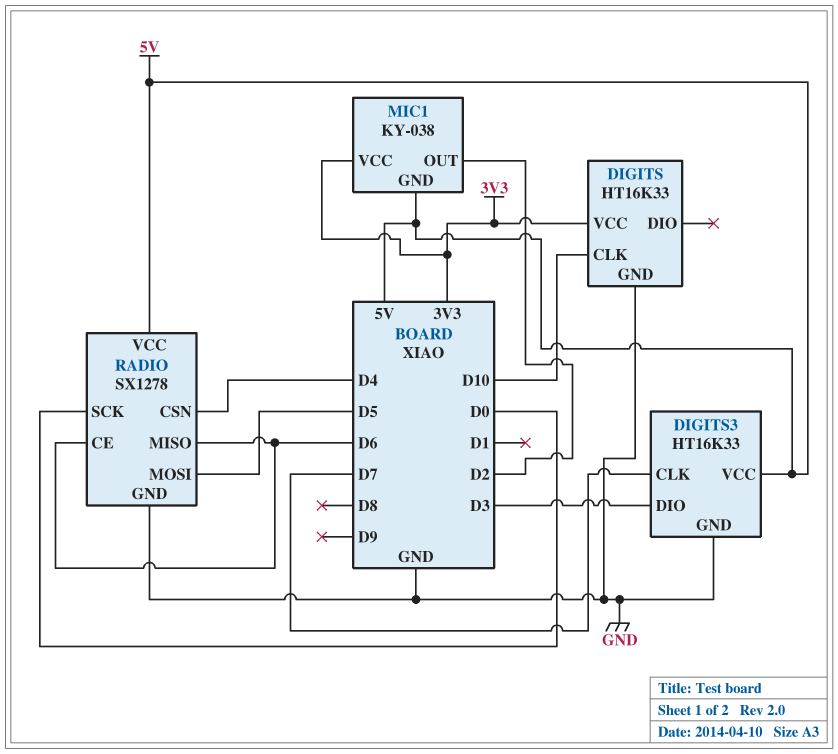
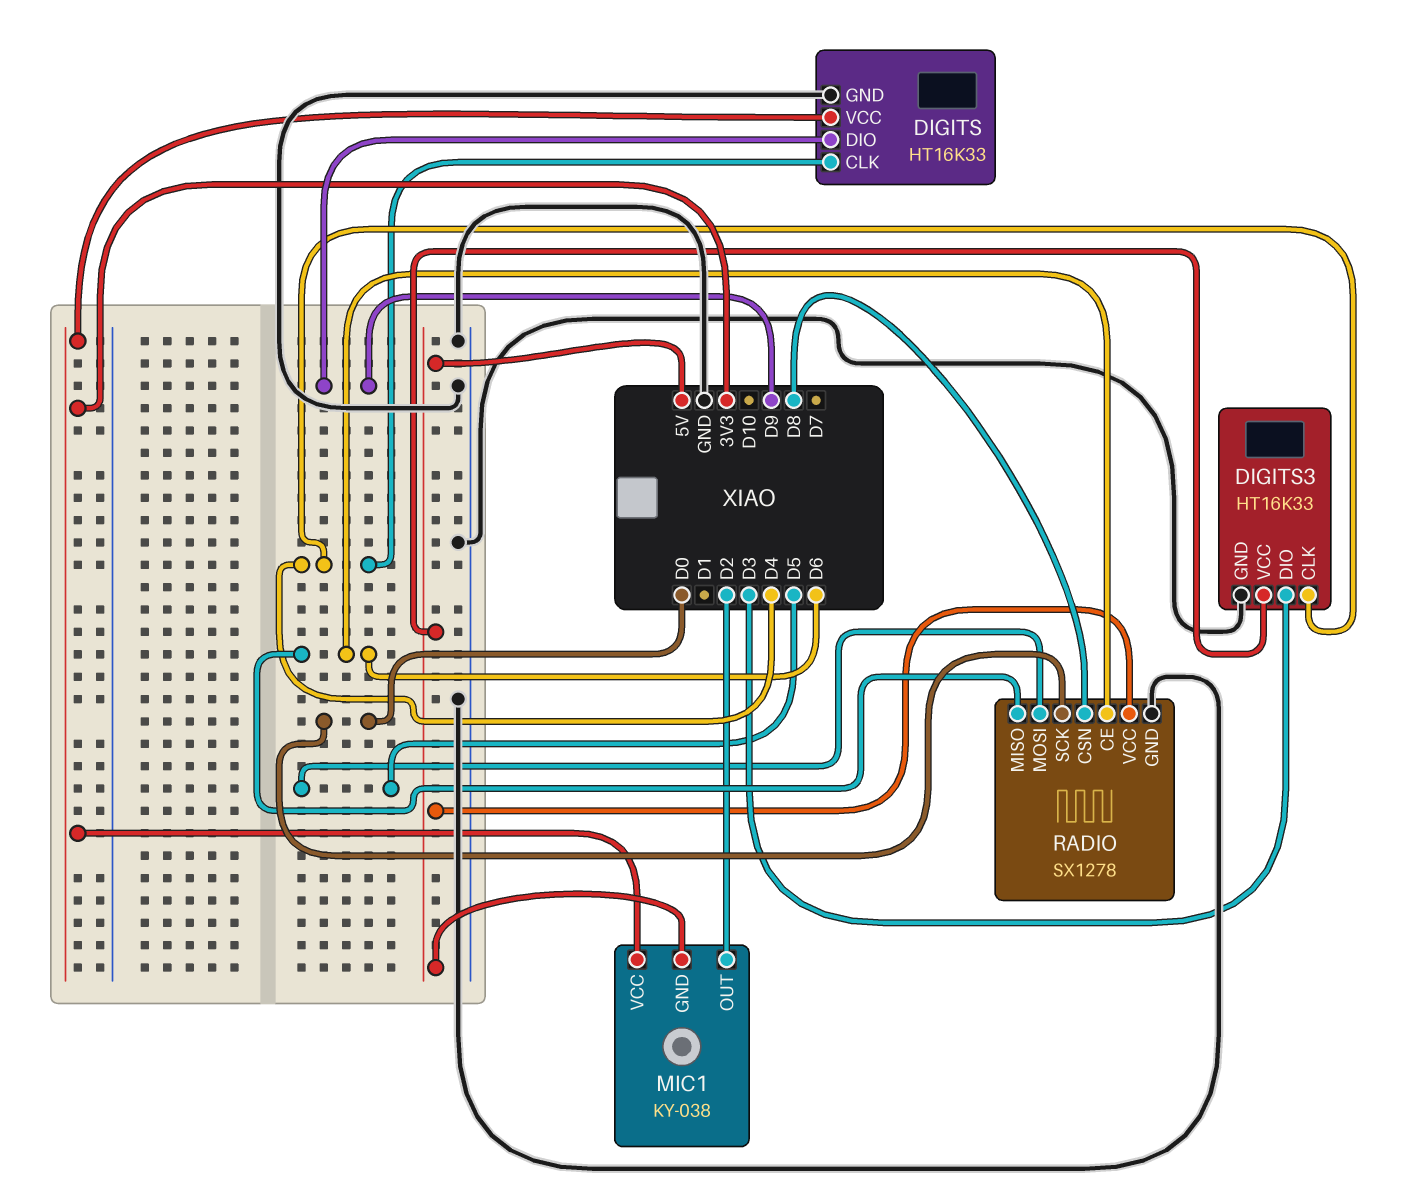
DIGITS pin CLK: D10 -> D4
DIGITS pin DIO: none -> D9
DIGITS3 pin CLK: D7 -> D4
RADIO pin CSN: D4 -> D8

